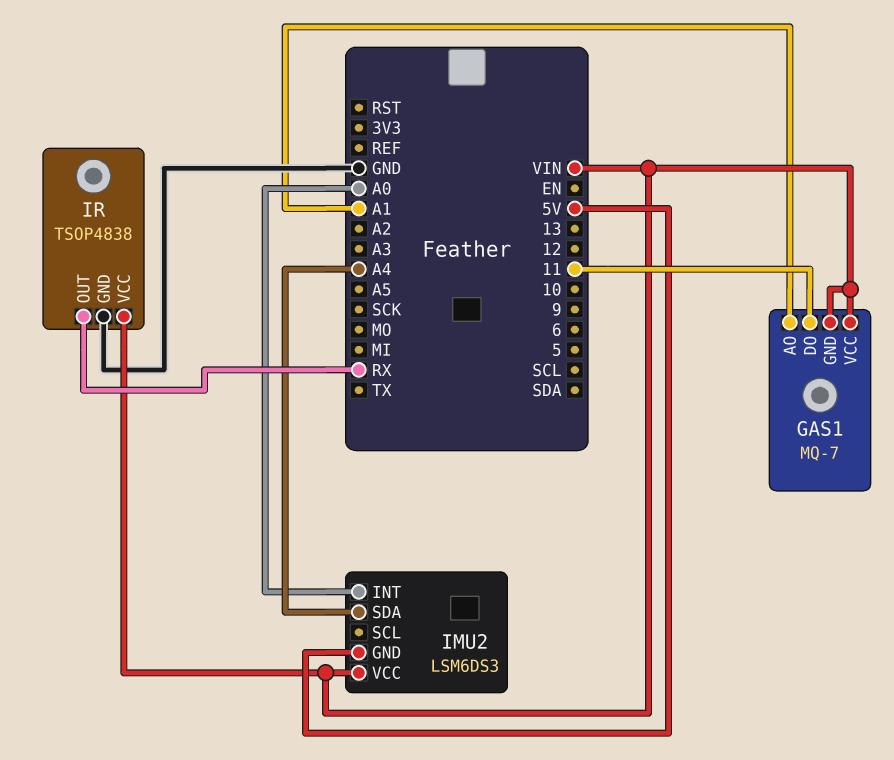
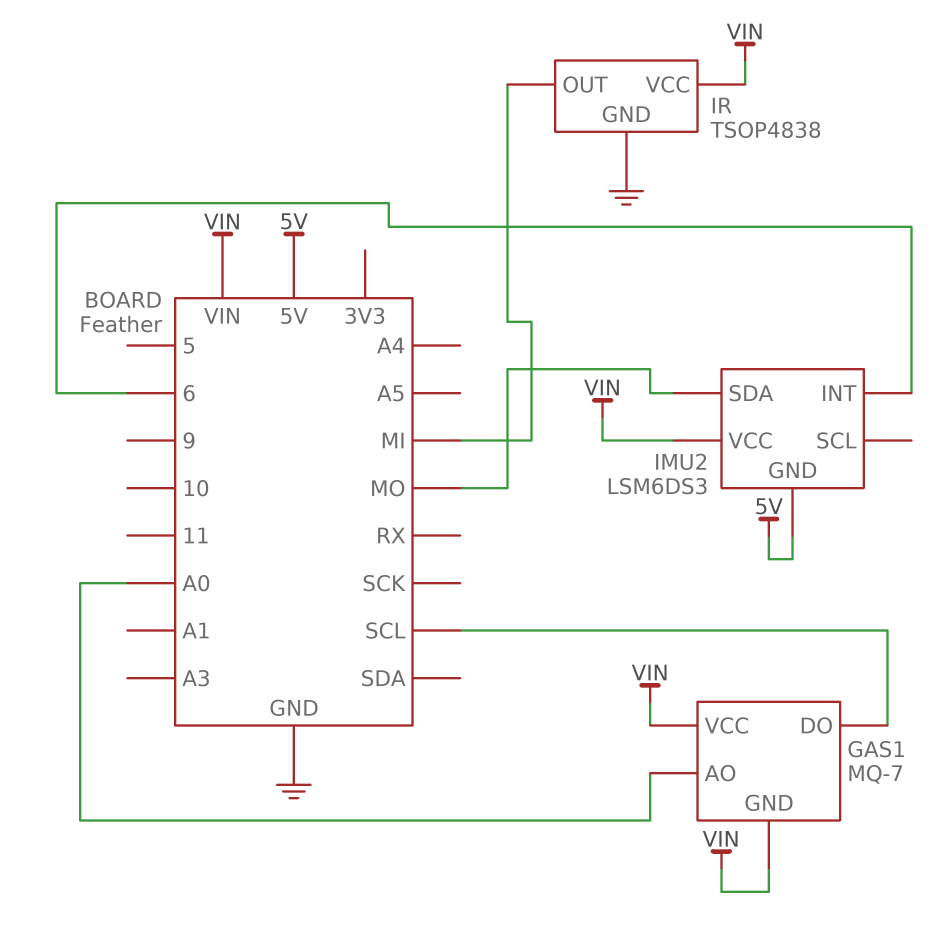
GAS1 pin AO: A1 -> A0
GAS1 pin DO: 11 -> SCL
IMU2 pin INT: A0 -> 6
IMU2 pin SDA: A4 -> MO
IR pin OUT: RX -> MI

